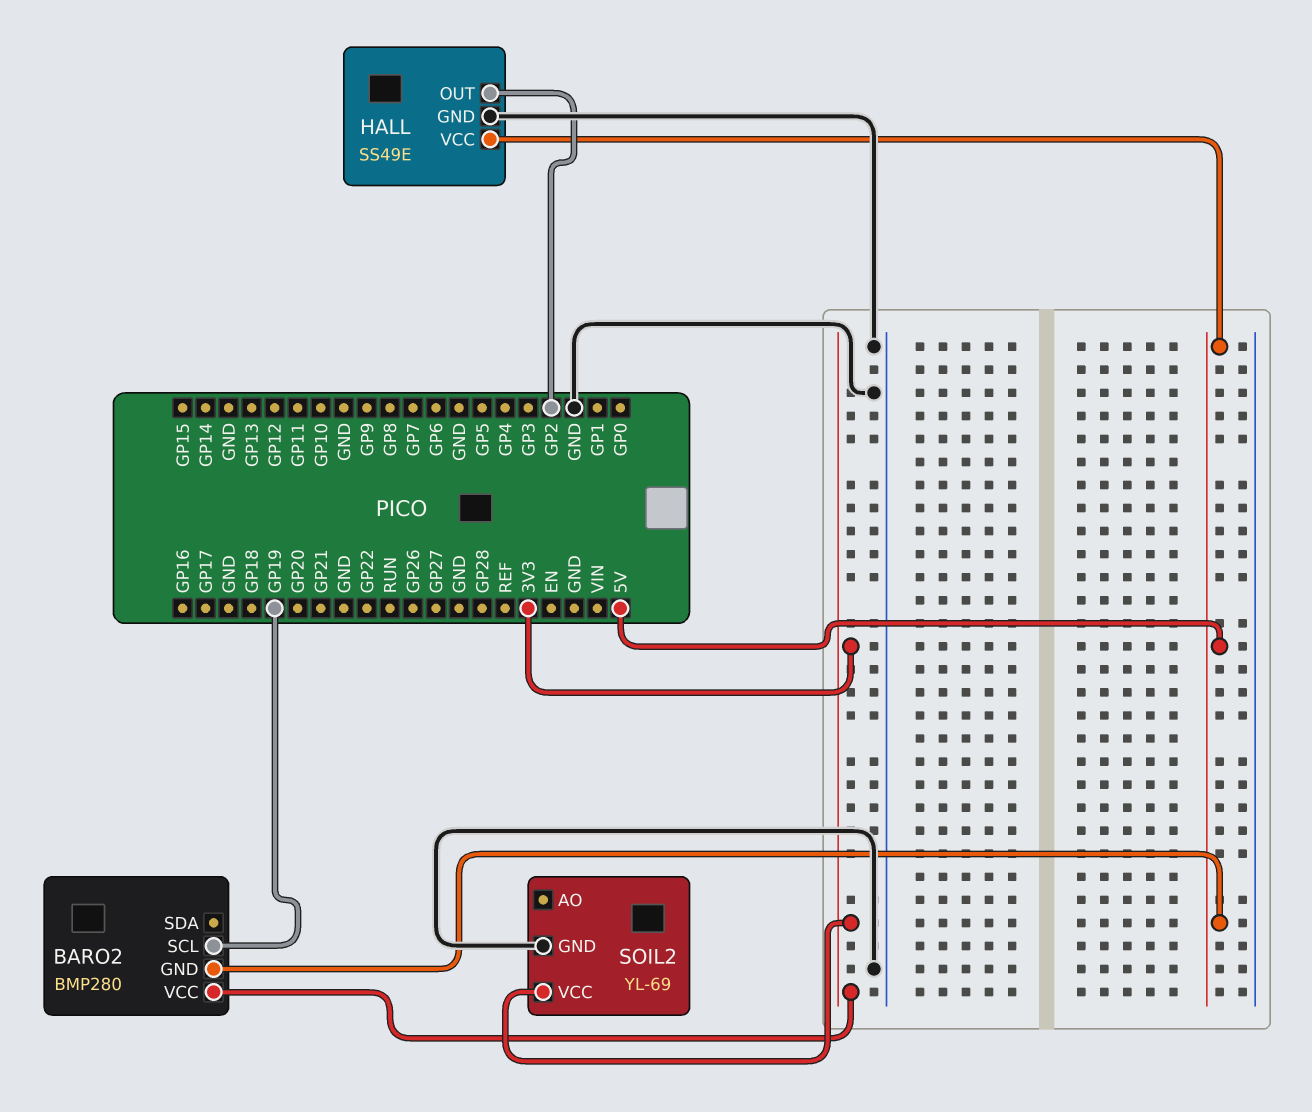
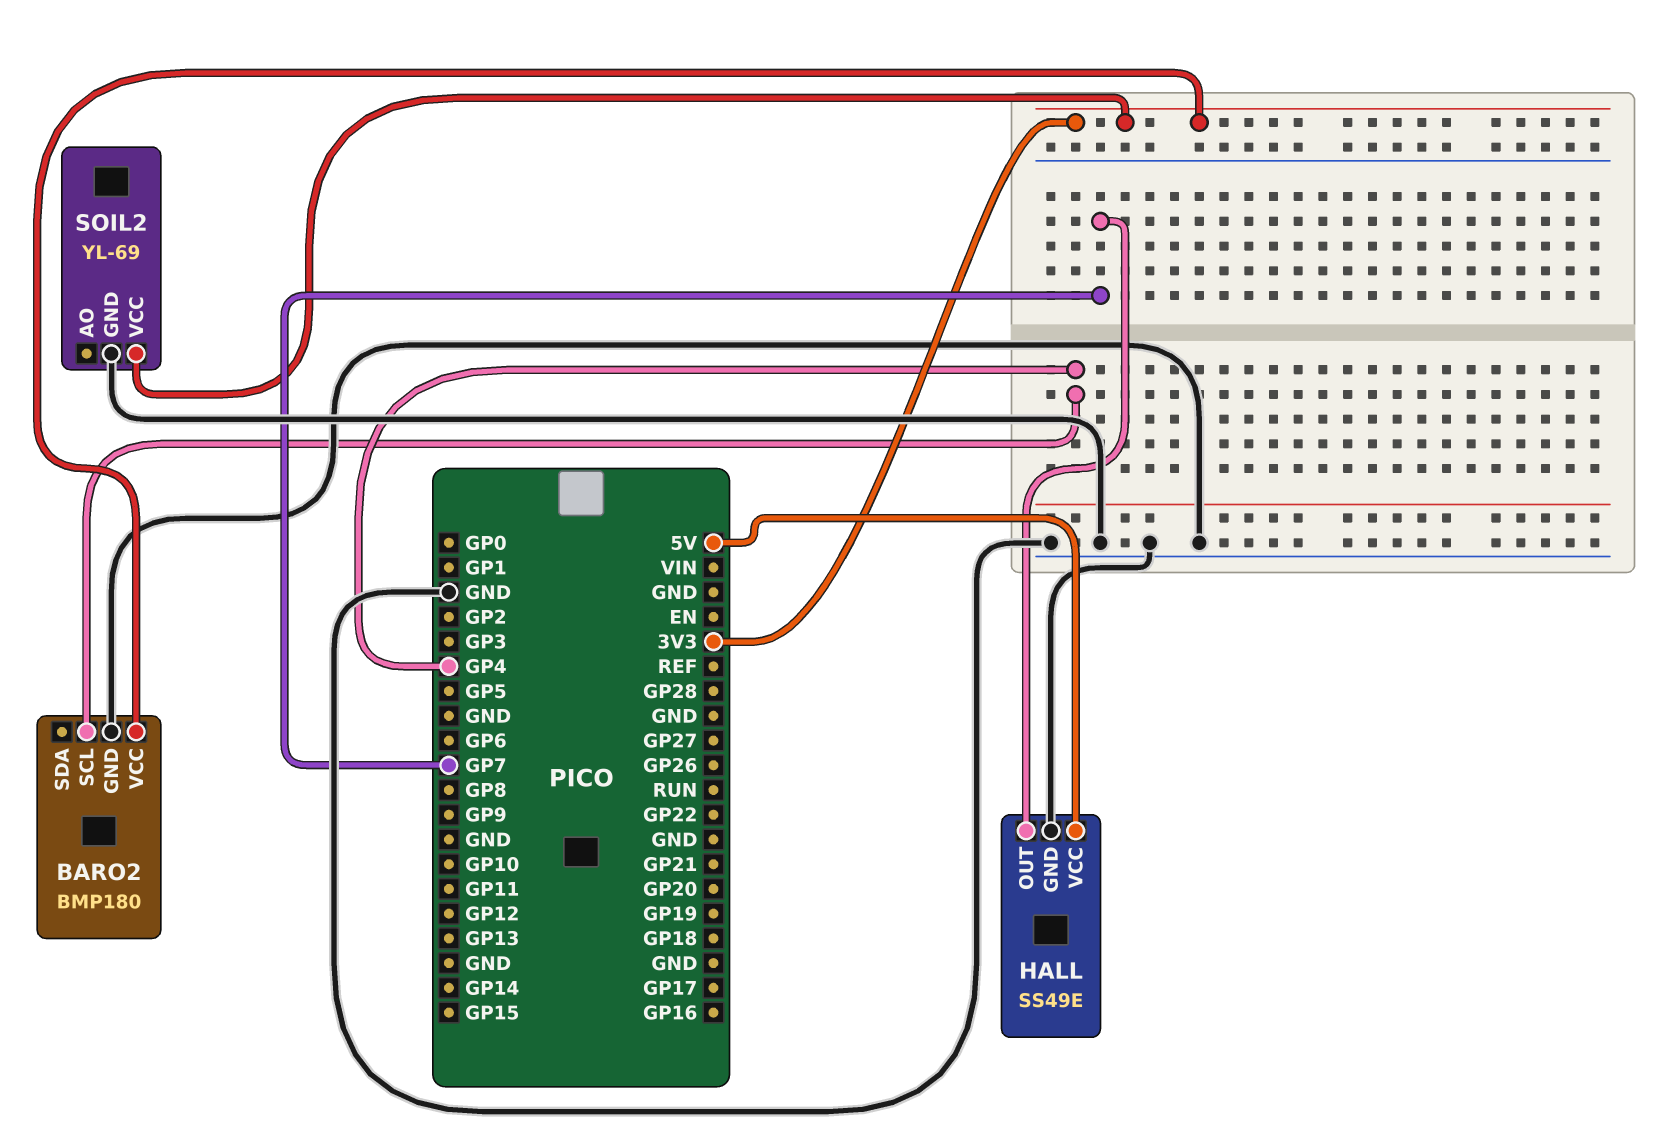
BARO2: BMP280 -> BMP180
BARO2 pin GND: 5V -> GND
BARO2 pin SCL: GP19 -> GP4
HALL pin OUT: GP2 -> GP7

